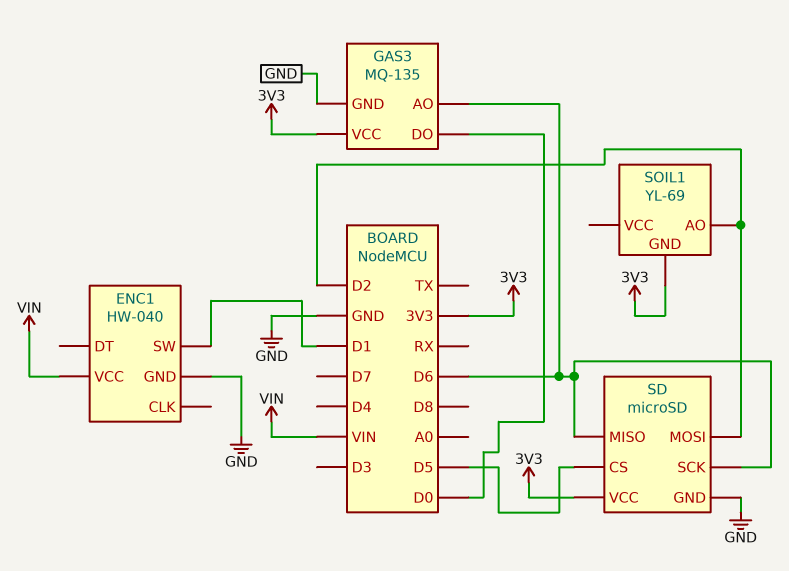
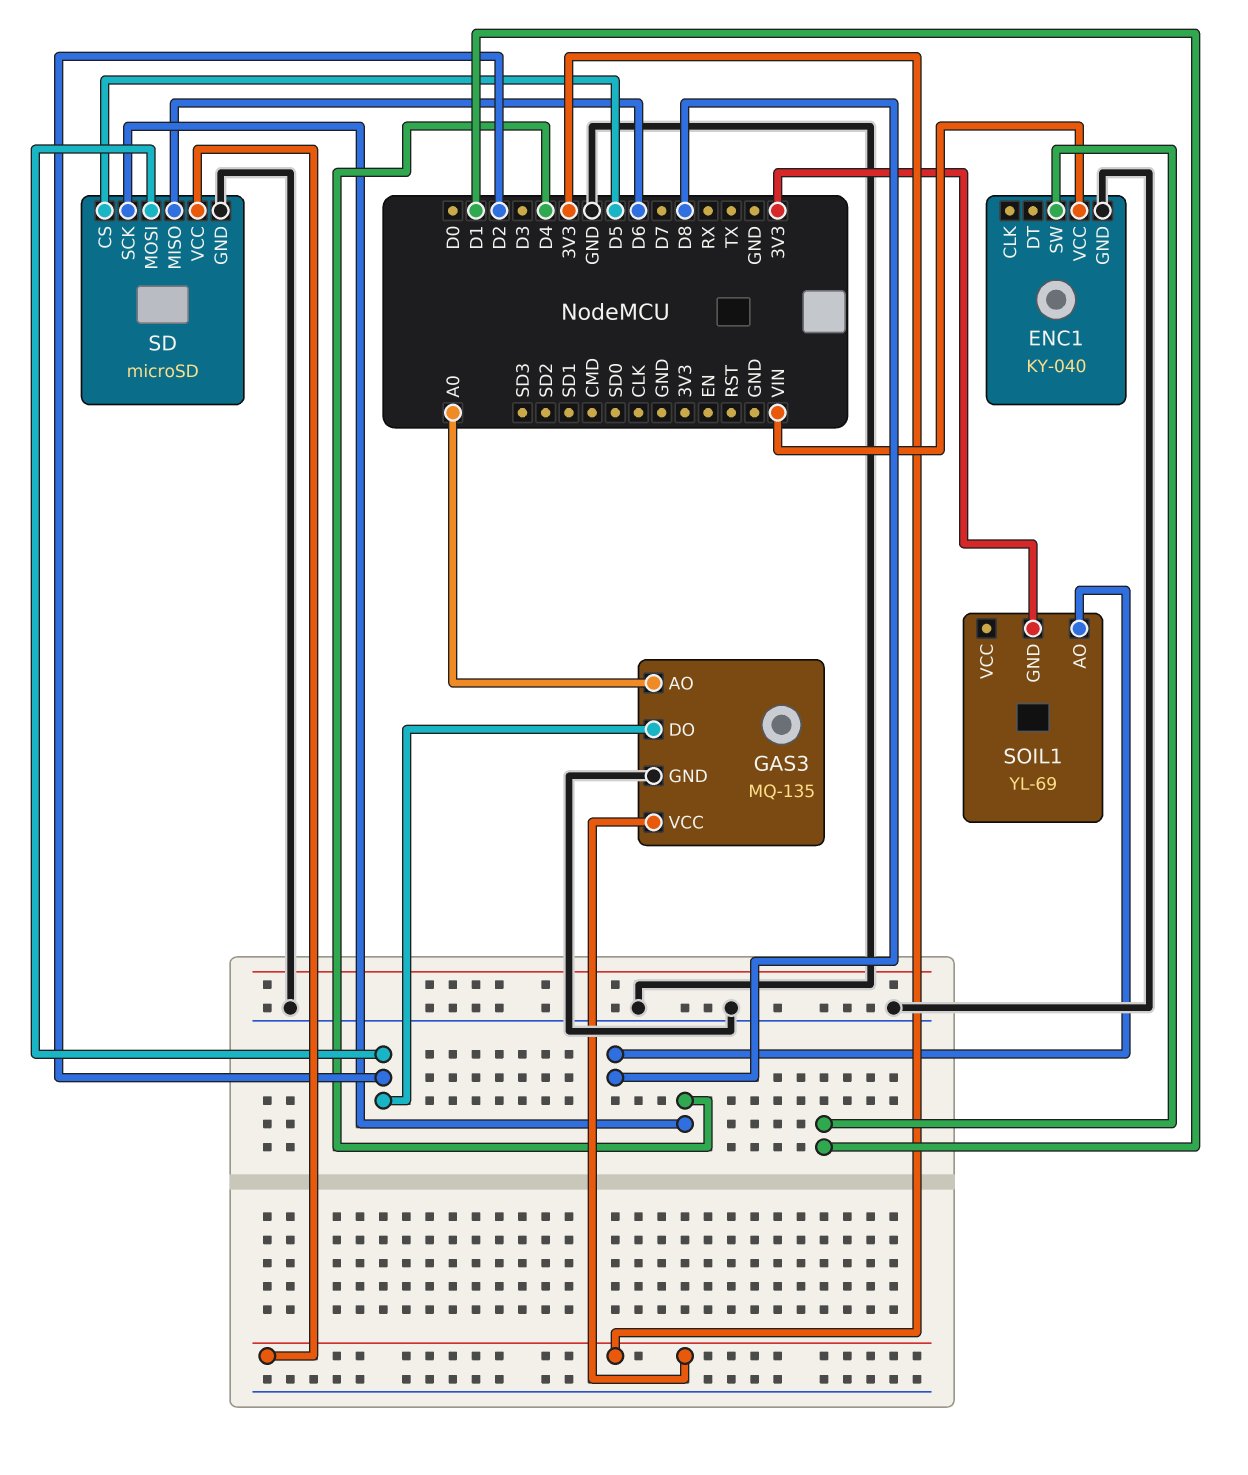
ENC1: HW-040 -> KY-040
GAS3 pin AO: D6 -> A0
GAS3 pin DO: D0 -> D2
SD pin SCK: D6 -> D4
SOIL1 pin AO: D2 -> D8

